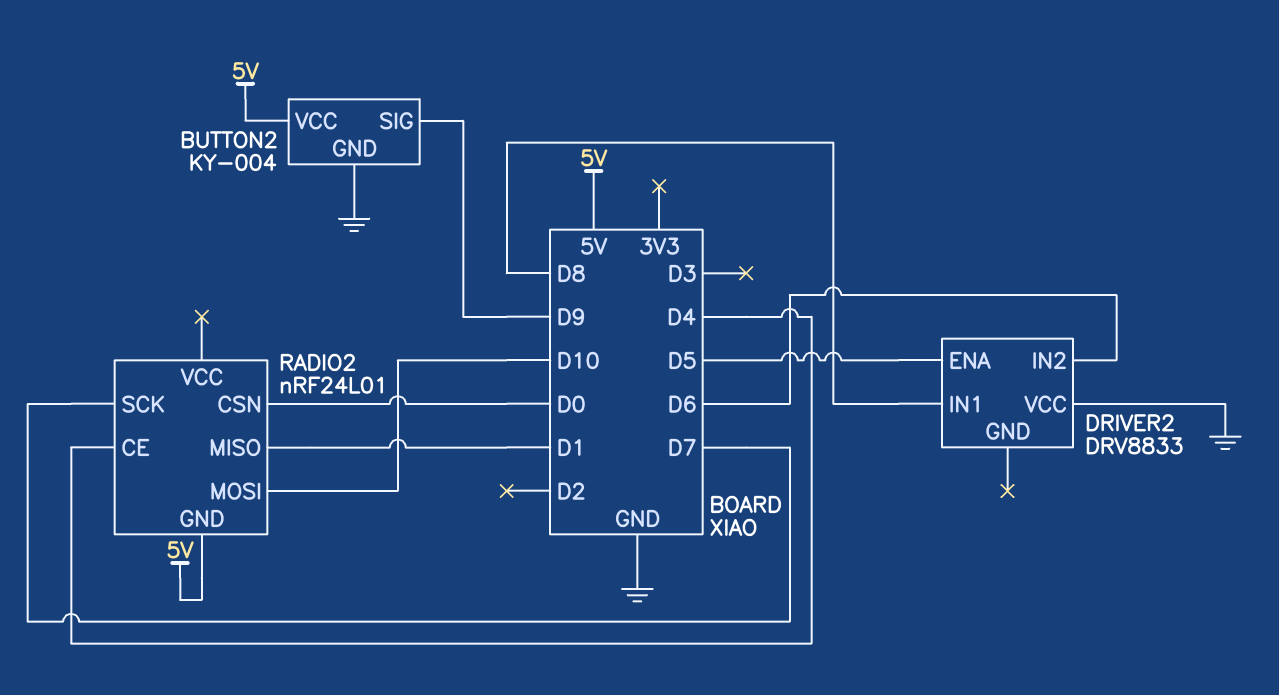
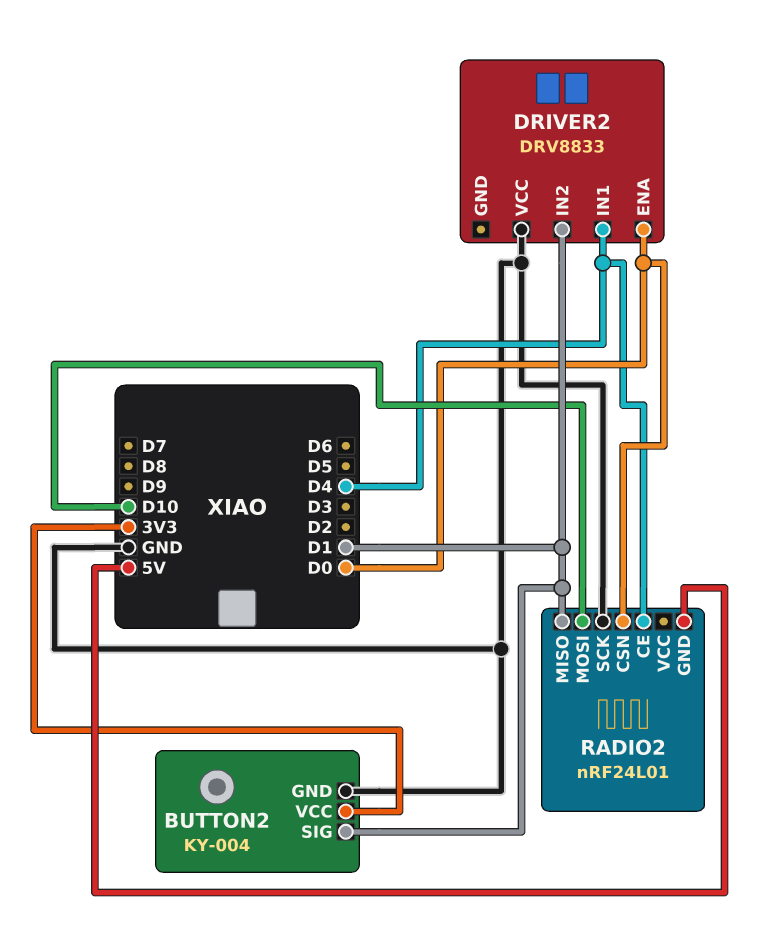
BUTTON2 pin SIG: D9 -> D1
BUTTON2 pin VCC: 5V -> 3V3
DRIVER2 pin ENA: D5 -> D0
DRIVER2 pin IN1: D8 -> D4
DRIVER2 pin IN2: D6 -> D1
RADIO2 pin SCK: D7 -> GND

